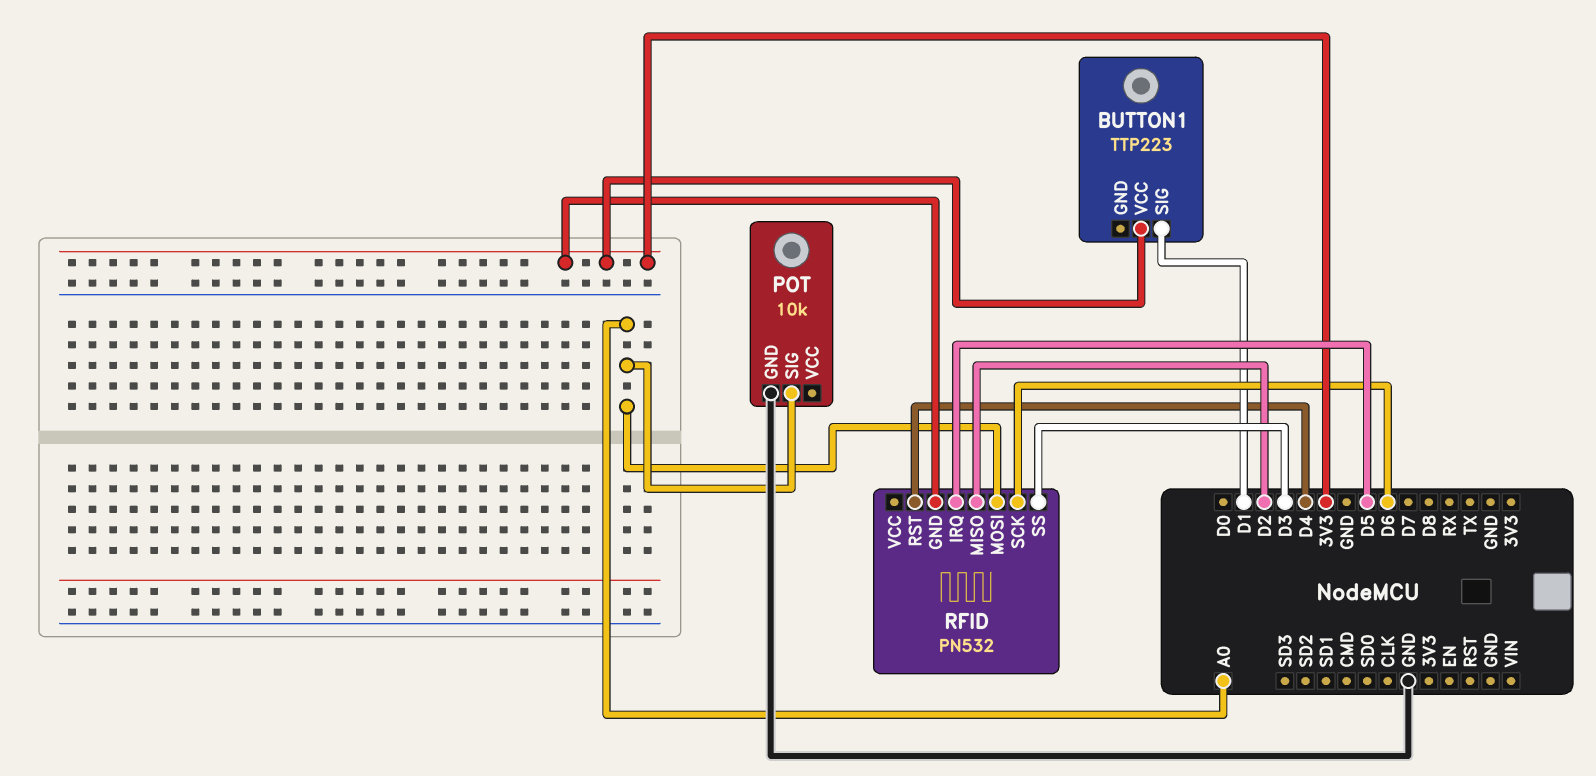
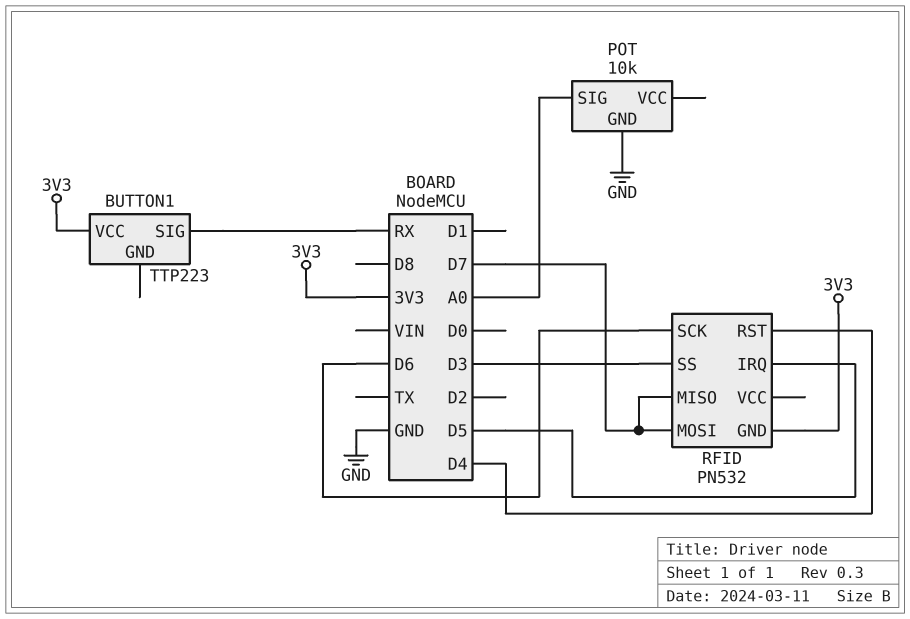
BUTTON1 pin SIG: D1 -> RX
RFID pin MISO: D2 -> D7
RFID pin MOSI: A0 -> D7

